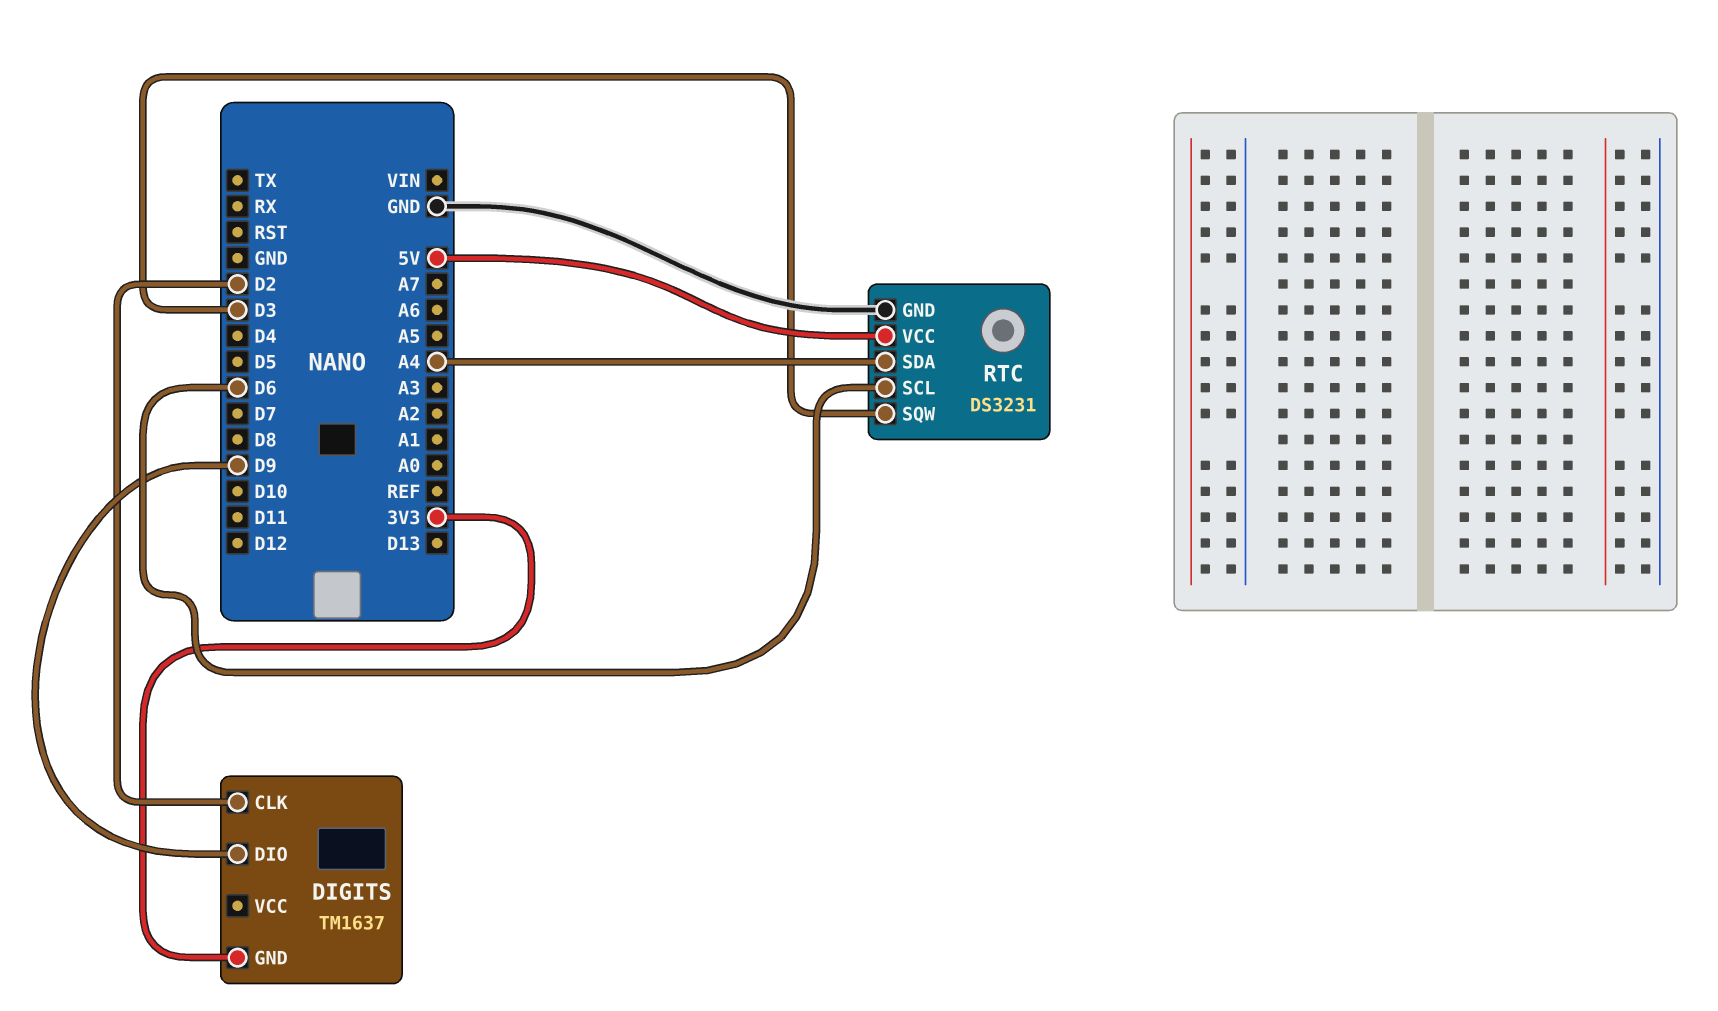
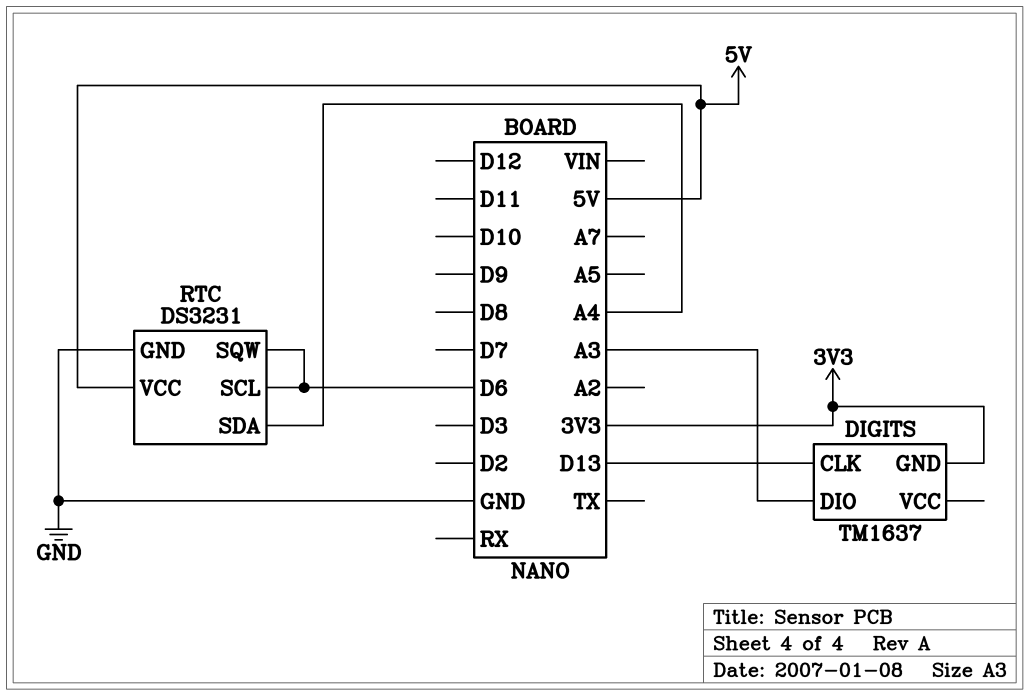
DIGITS pin CLK: D2 -> D13
DIGITS pin DIO: D9 -> A3
RTC pin SQW: D3 -> D6

